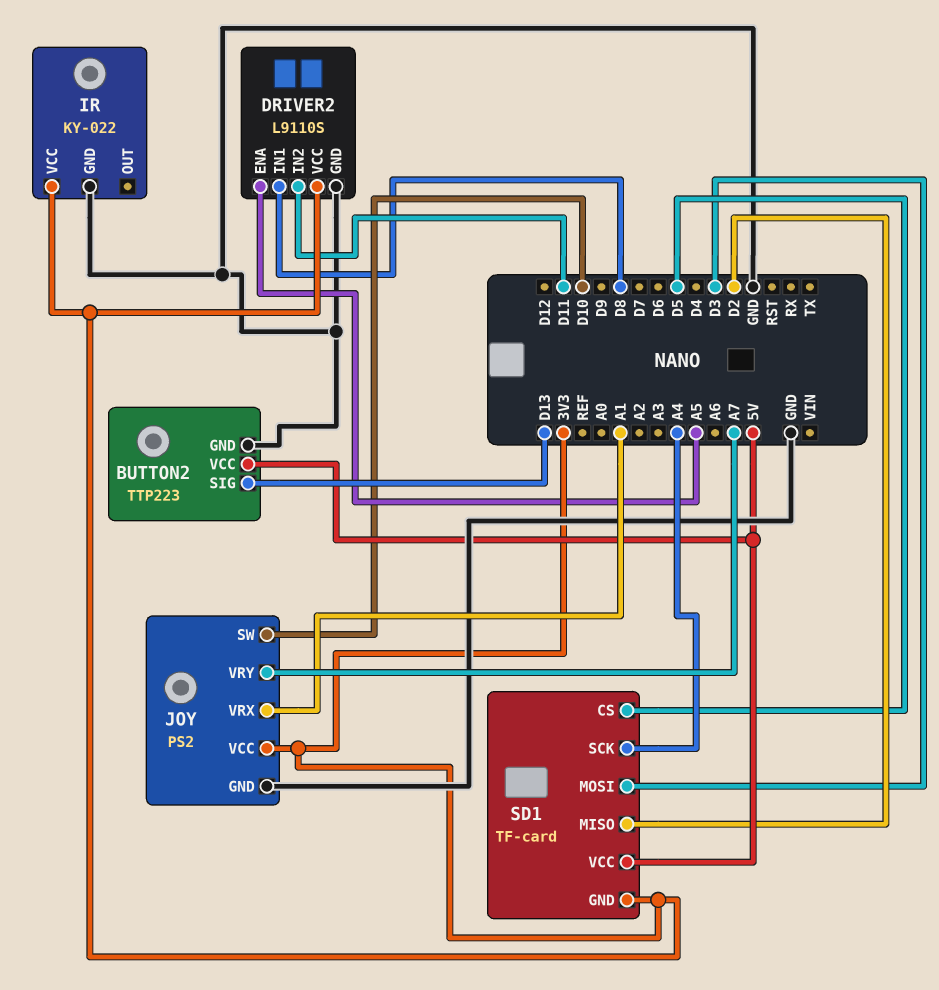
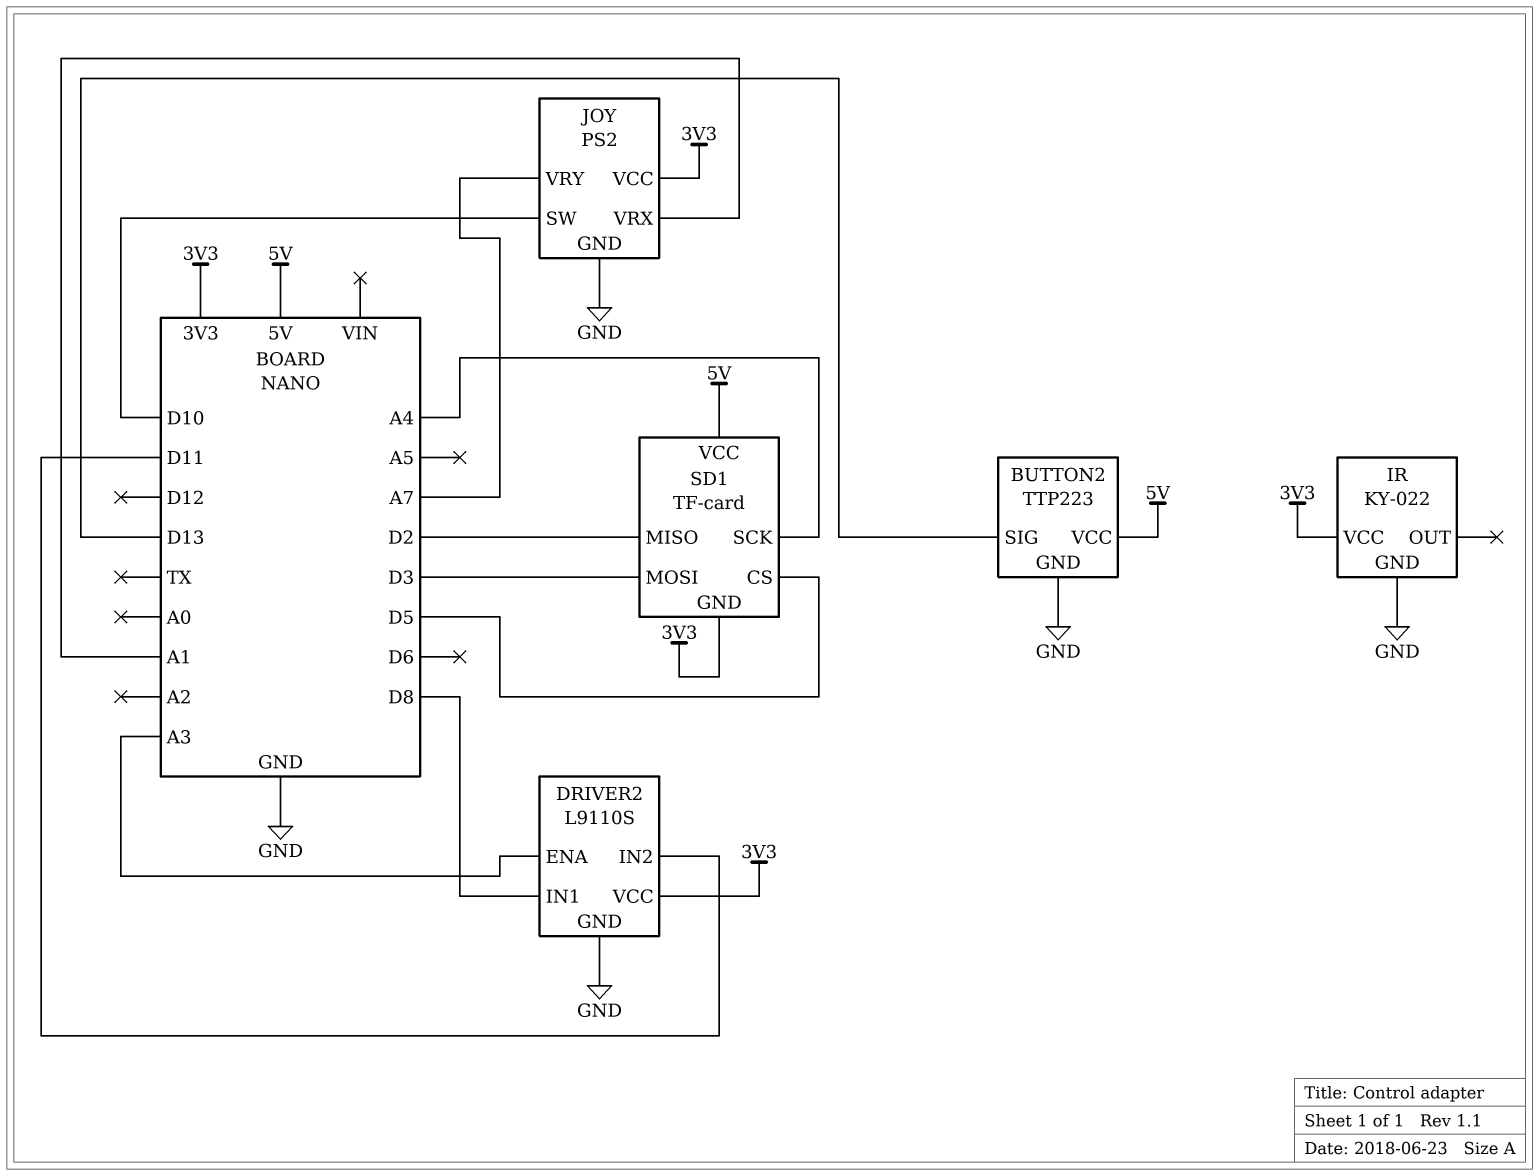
DRIVER2 pin ENA: A5 -> A3

